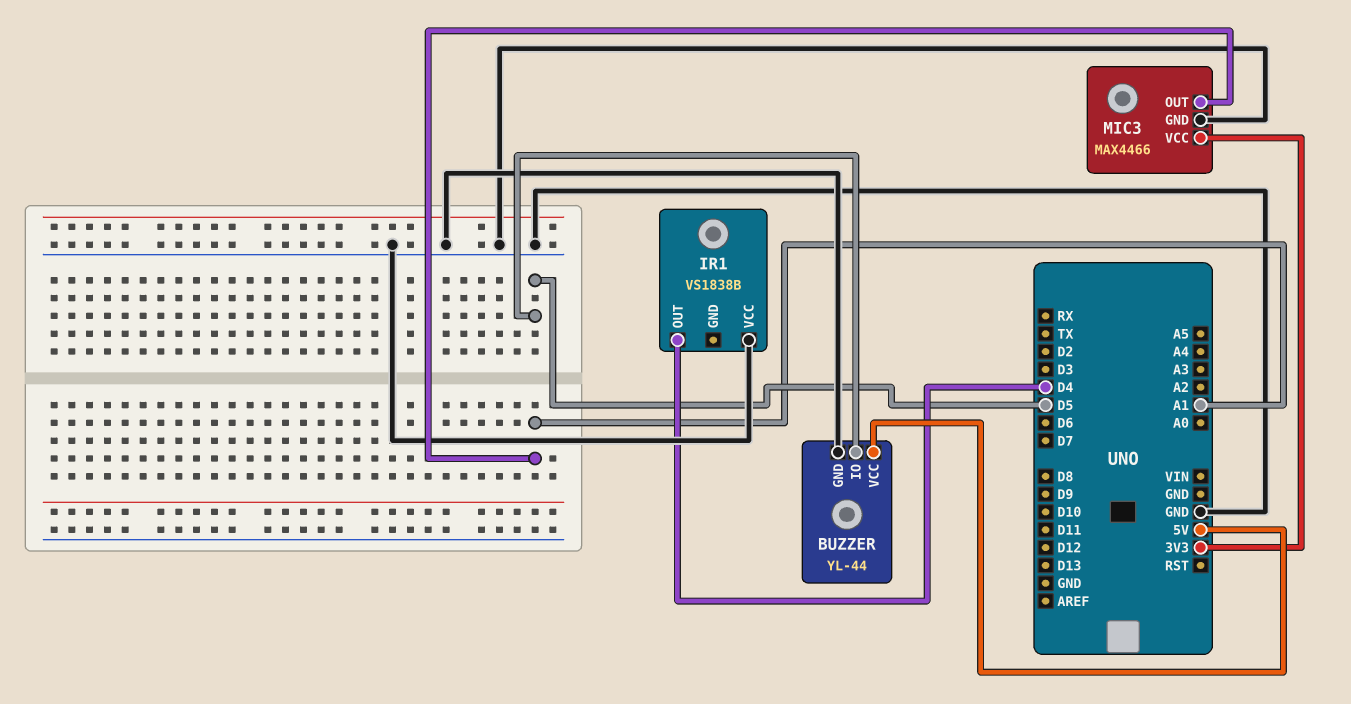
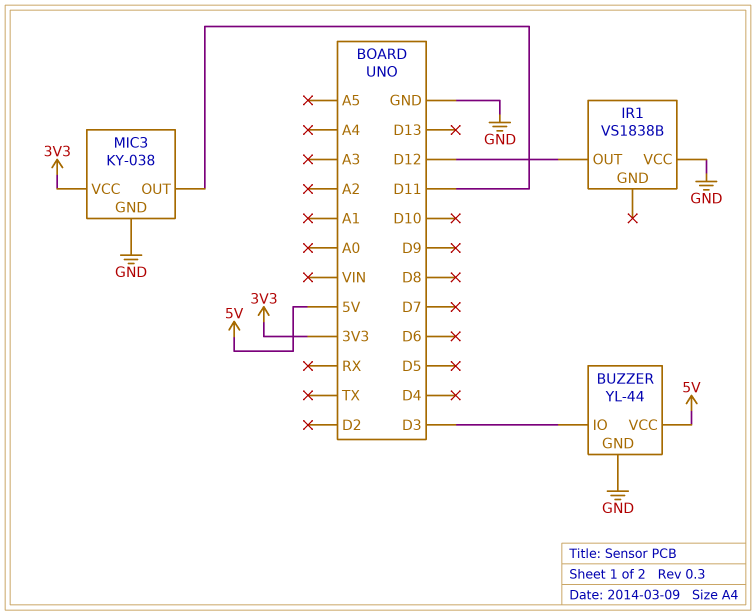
BUZZER pin IO: D5 -> D3
IR1 pin OUT: D4 -> D12
MIC3: MAX4466 -> KY-038
MIC3 pin OUT: A1 -> D11

